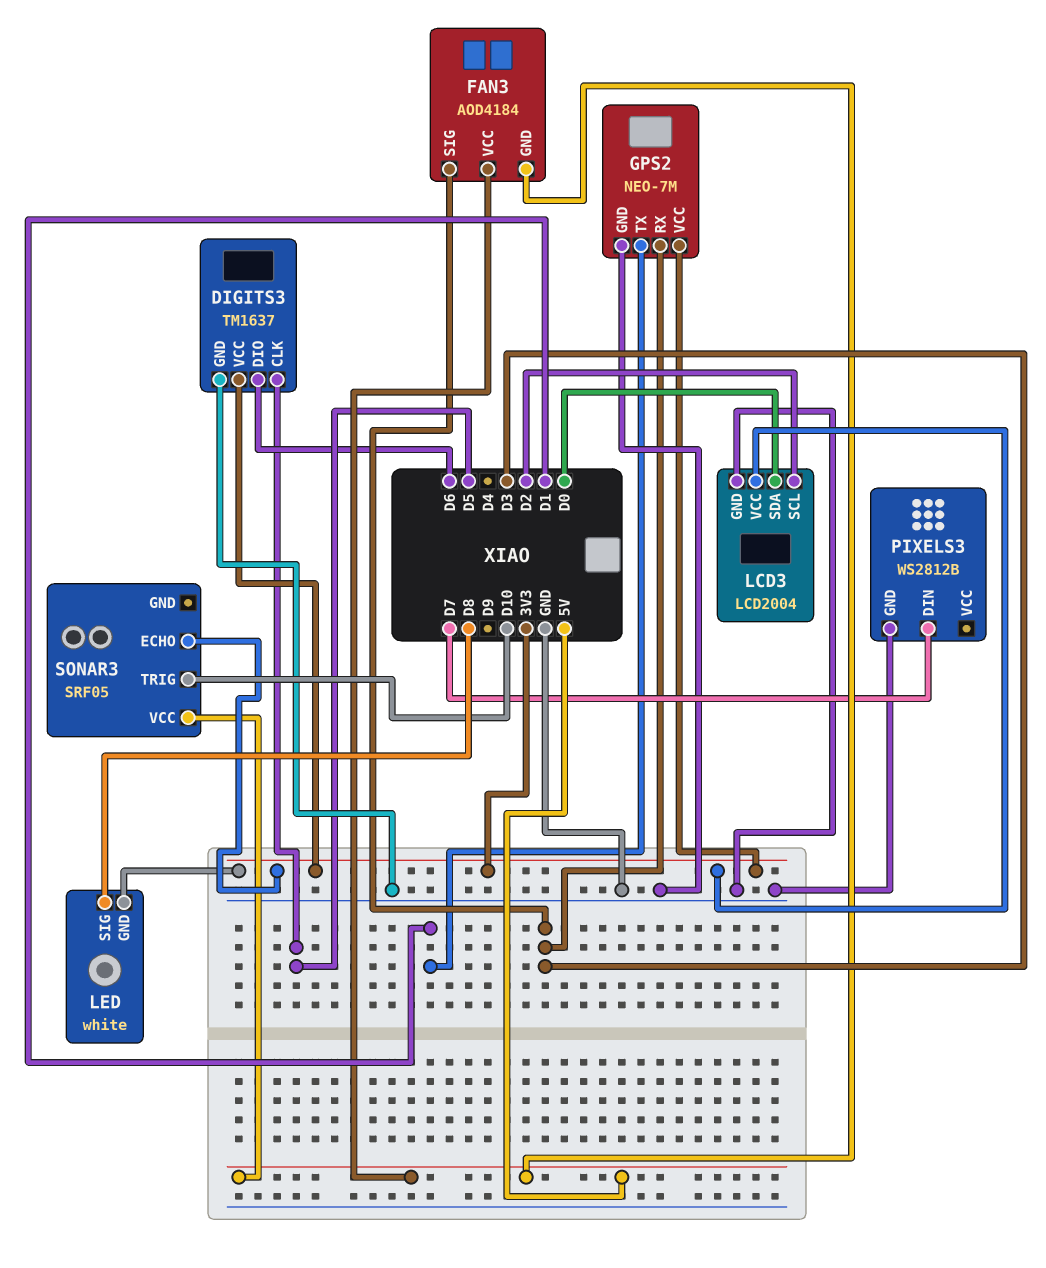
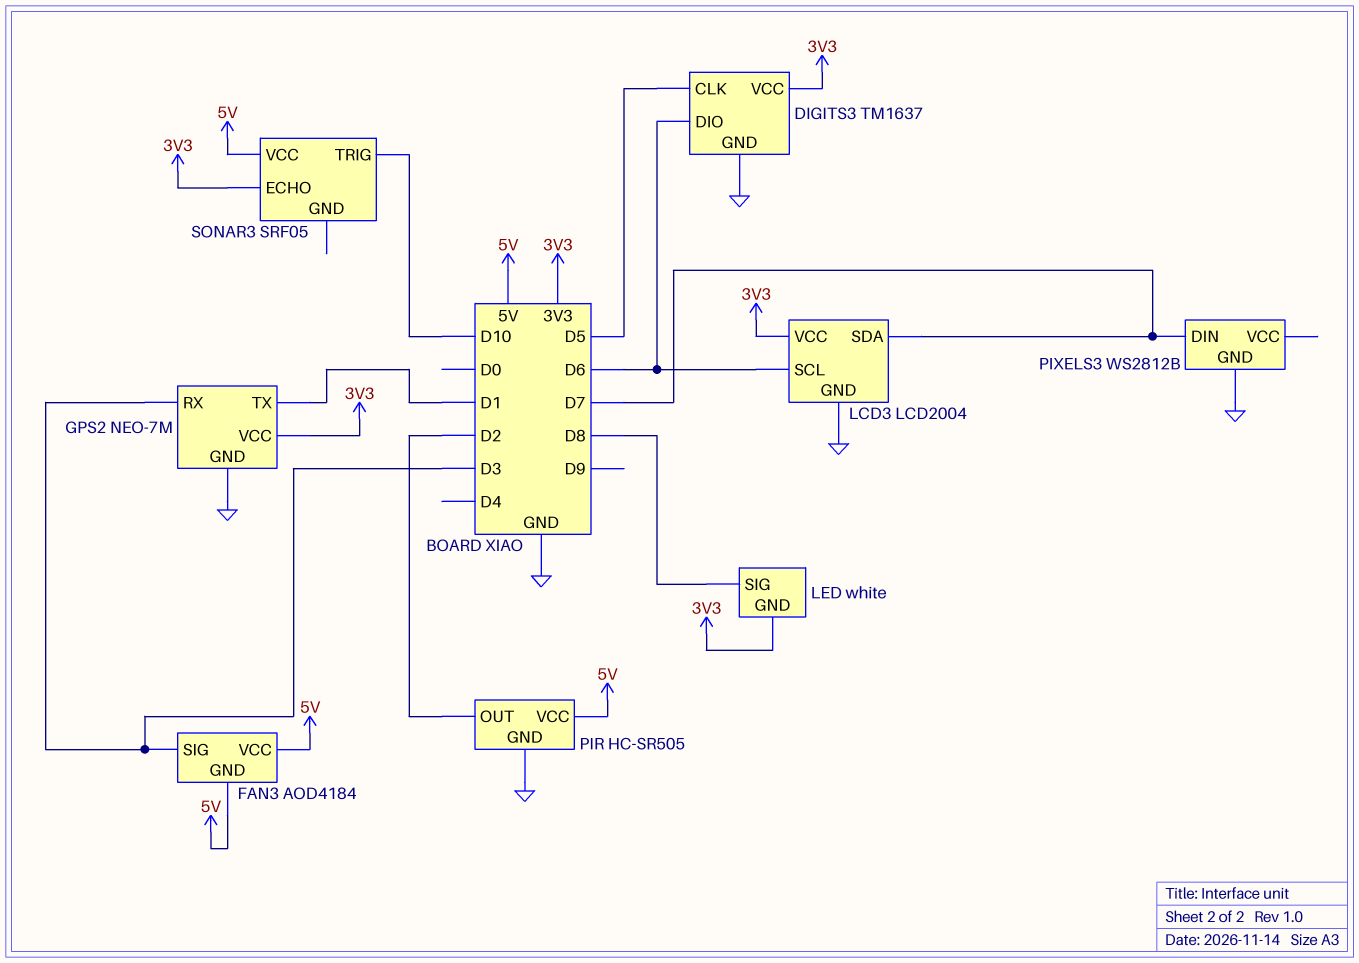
LCD3 pin SCL: D2 -> D6
LCD3 pin SDA: D0 -> D7
PIR: none -> HC-SR505
PIR pin GND: none -> GND
PIR pin OUT: none -> D2
PIR pin VCC: none -> 5V

